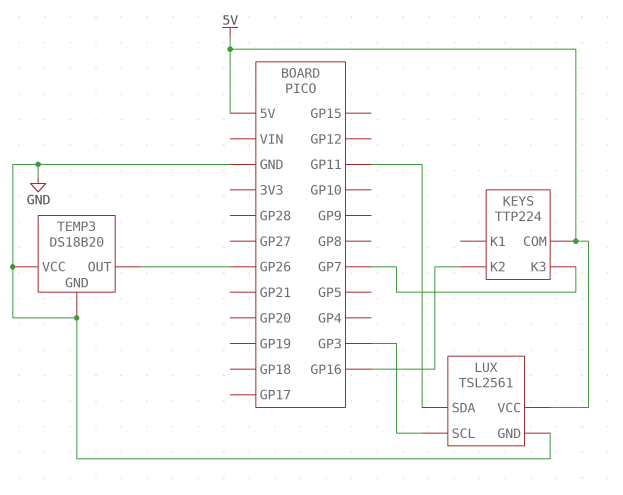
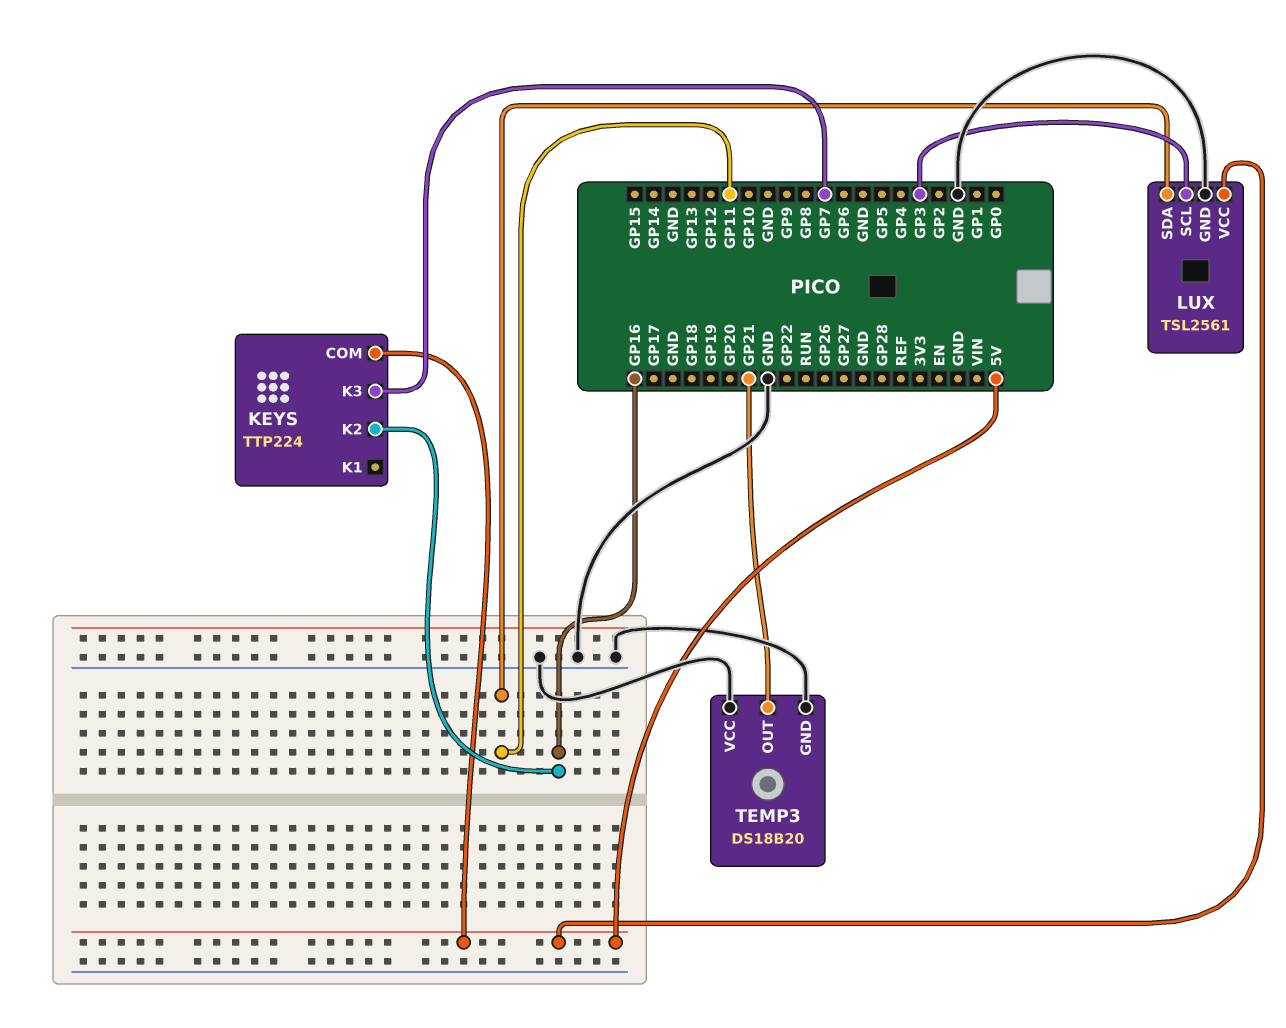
TEMP3 pin OUT: GP26 -> GP21

